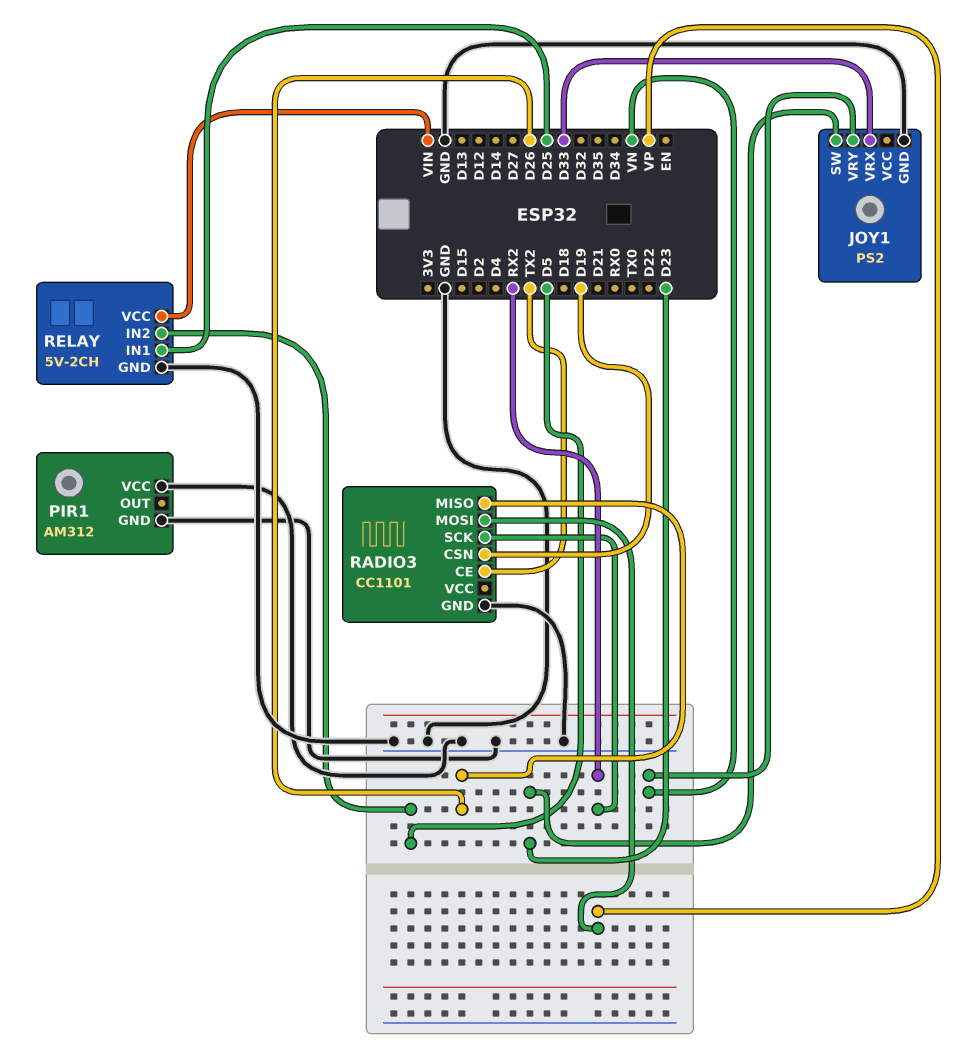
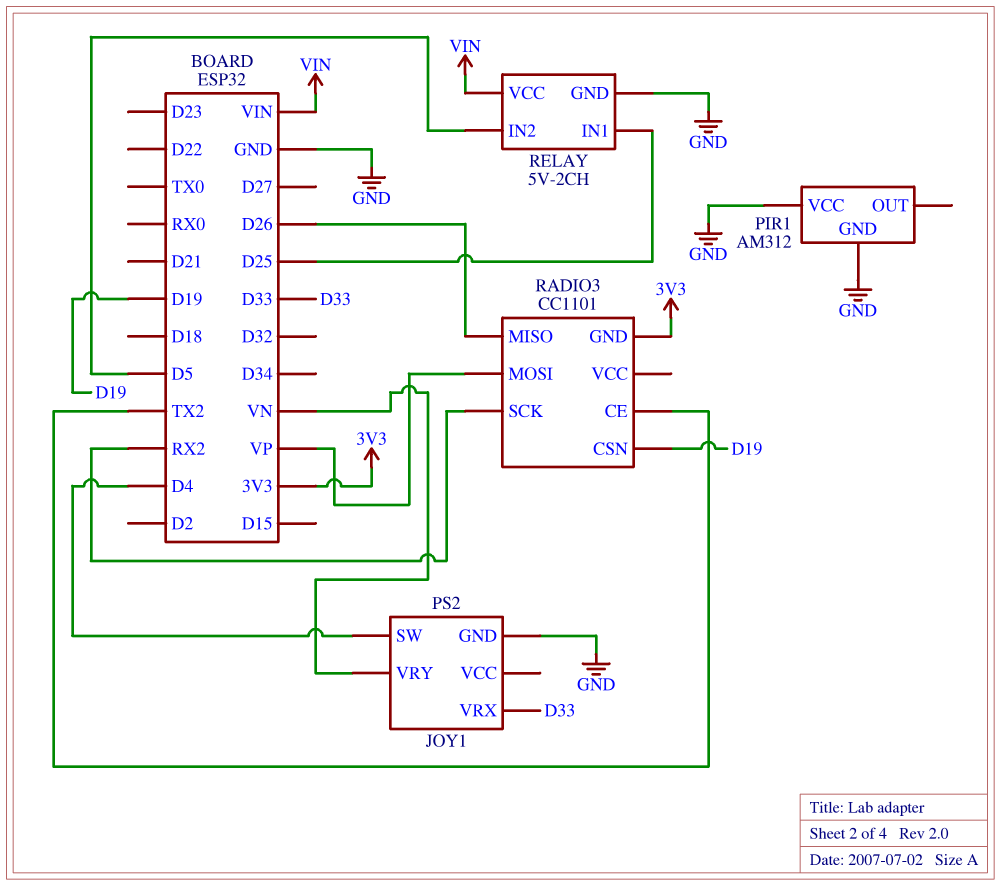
JOY1 pin SW: D23 -> D4
RADIO3 pin GND: GND -> 3V3

